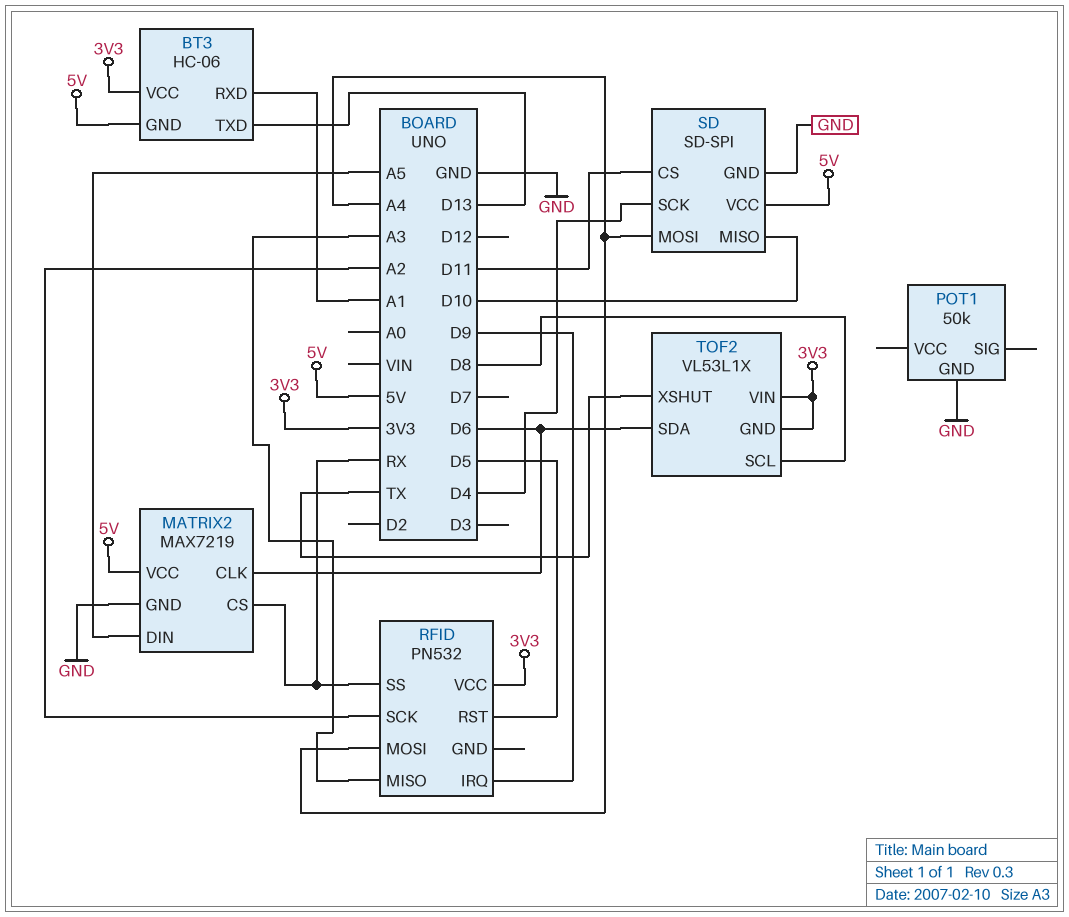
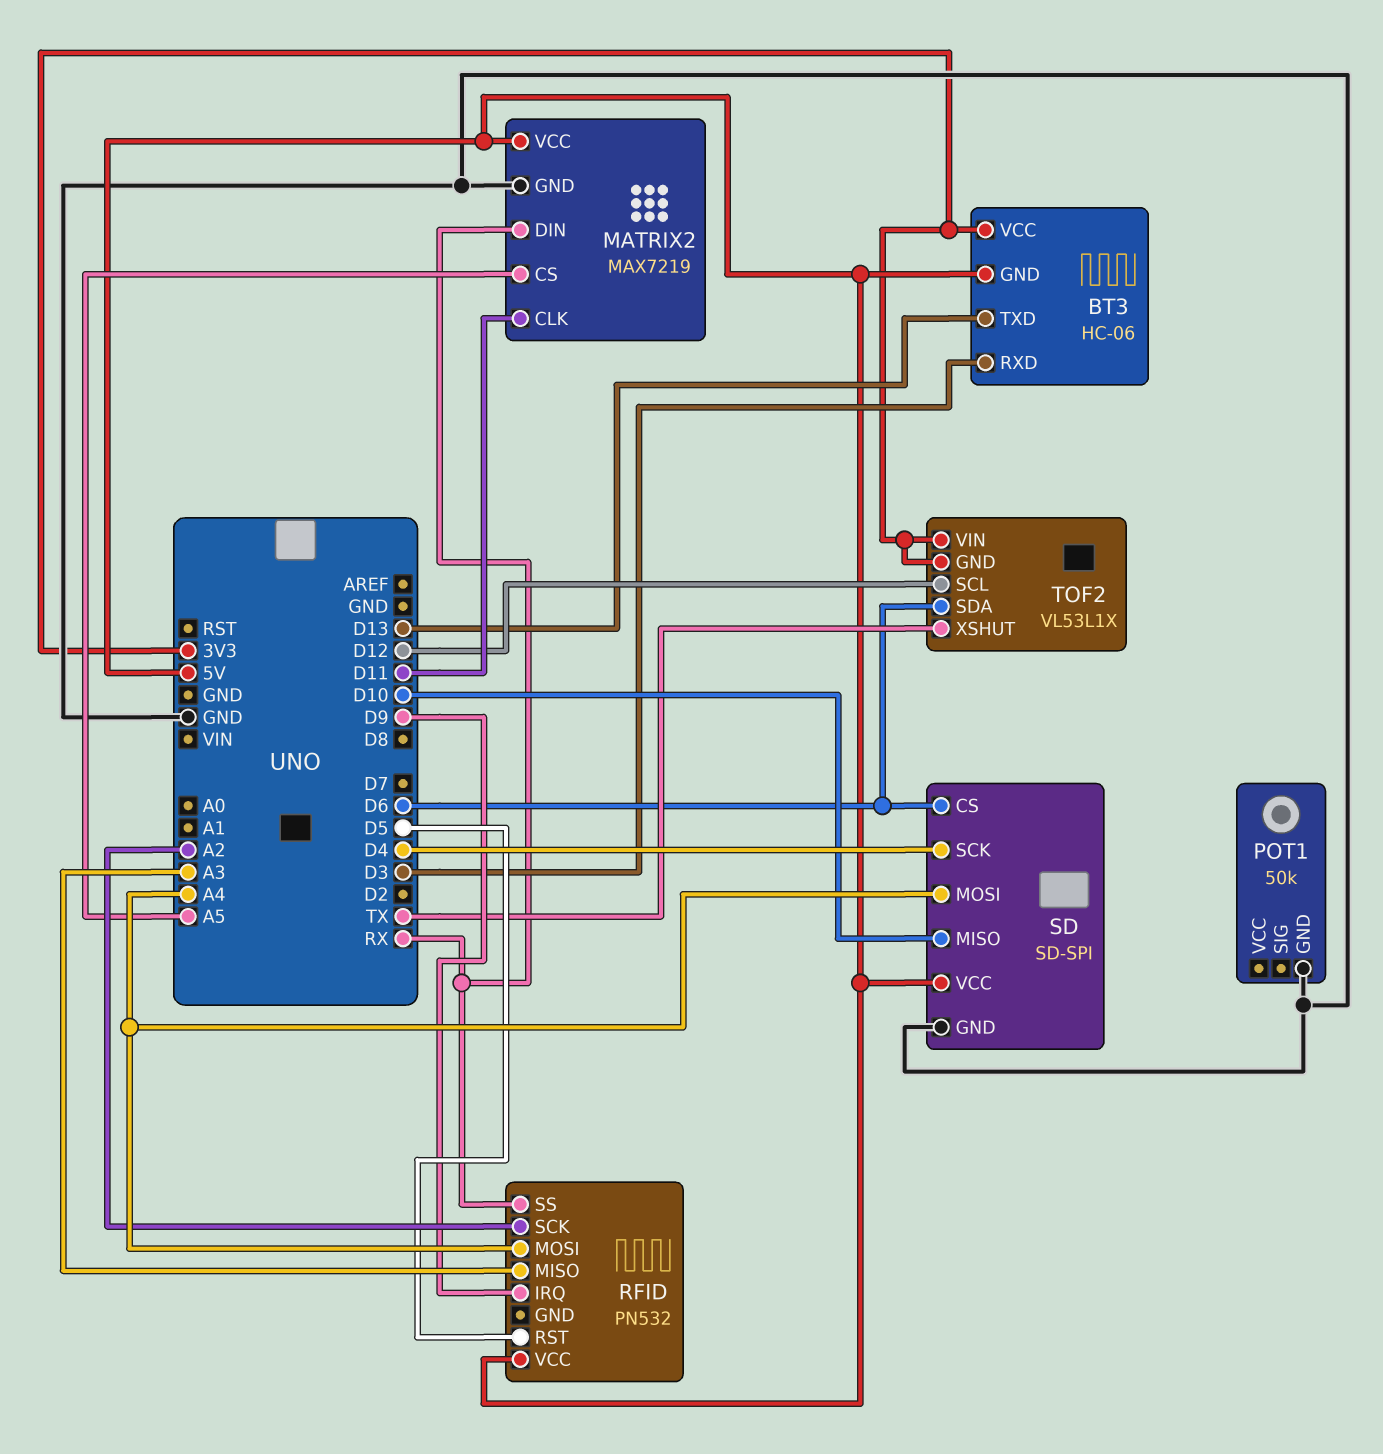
BT3 pin RXD: A1 -> D3
MATRIX2 pin CLK: D6 -> D11
MATRIX2 pin CS: RX -> A5
MATRIX2 pin DIN: A5 -> RX
RFID pin VCC: 3V3 -> 5V
SD pin CS: D11 -> D6
TOF2 pin SCL: D8 -> D12

